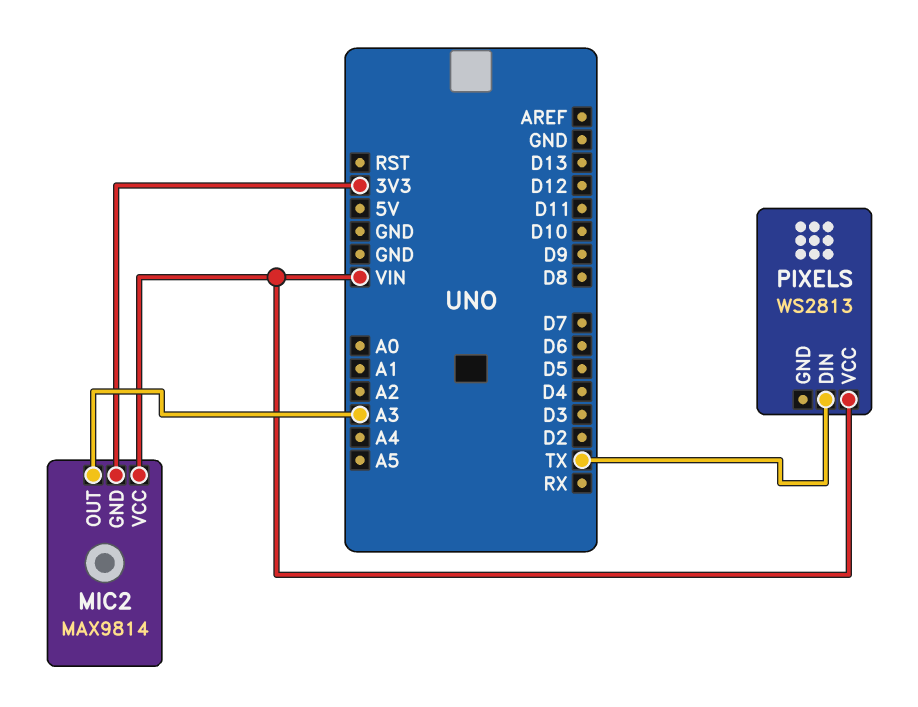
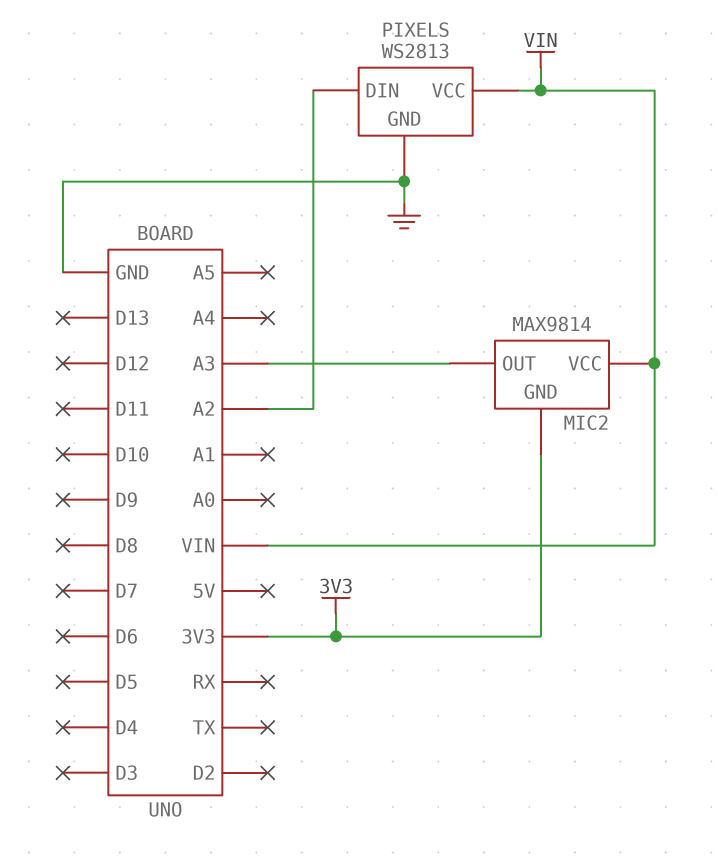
PIXELS pin DIN: TX -> A2
PIXELS pin GND: none -> GND

